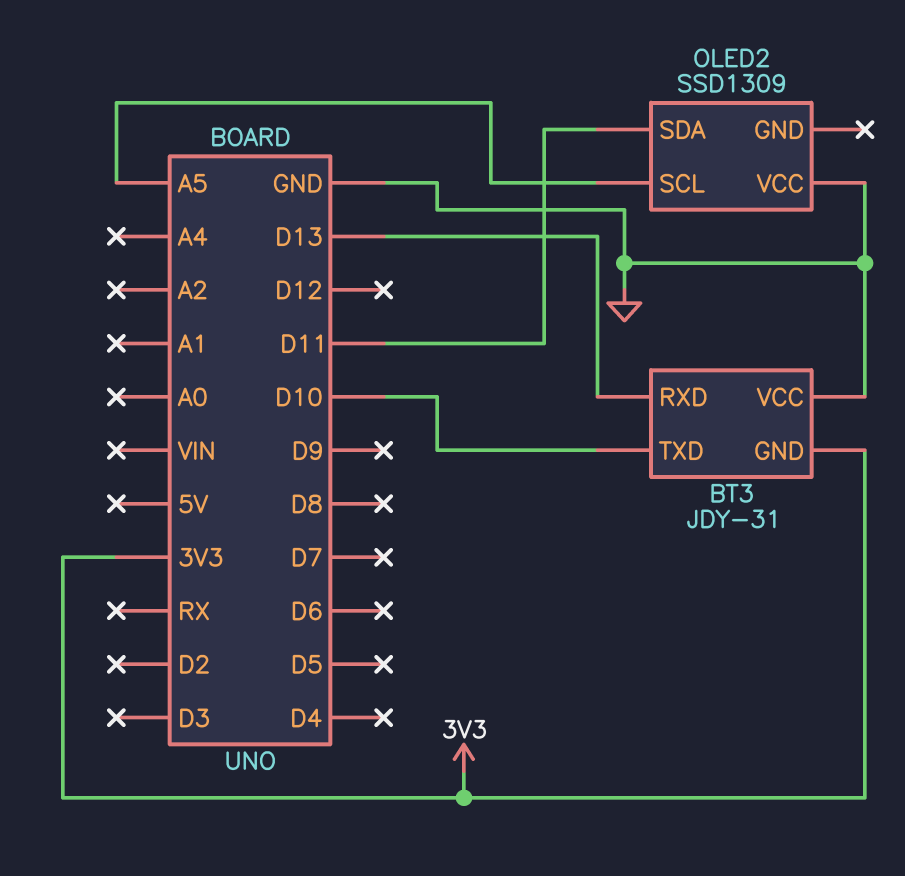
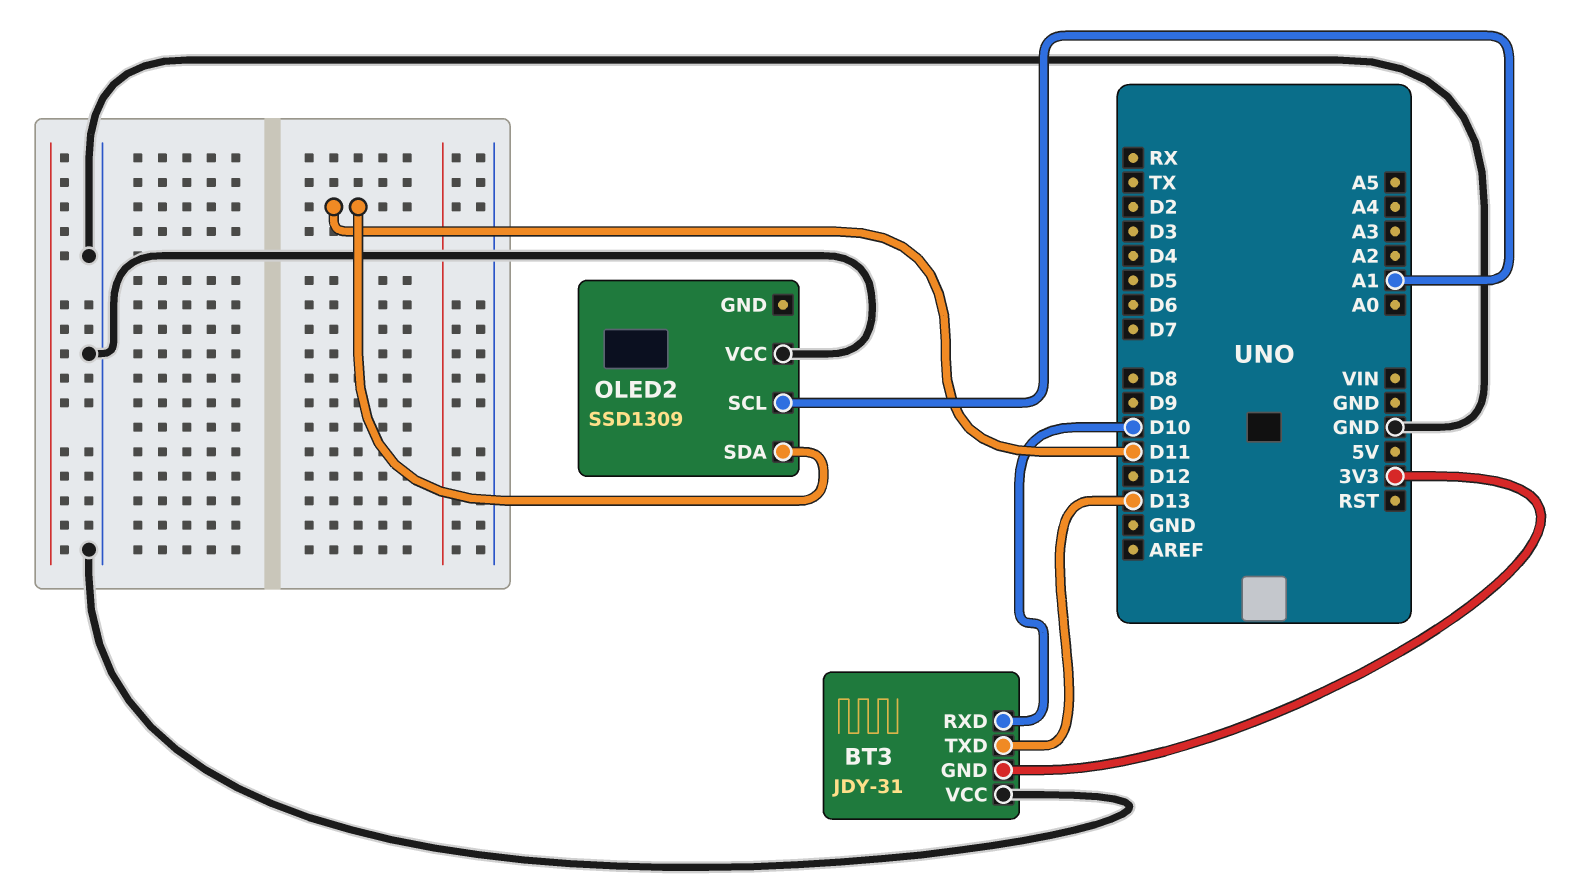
BT3 pin RXD: D13 -> D10
BT3 pin TXD: D10 -> D13
OLED2 pin SCL: A5 -> A1

